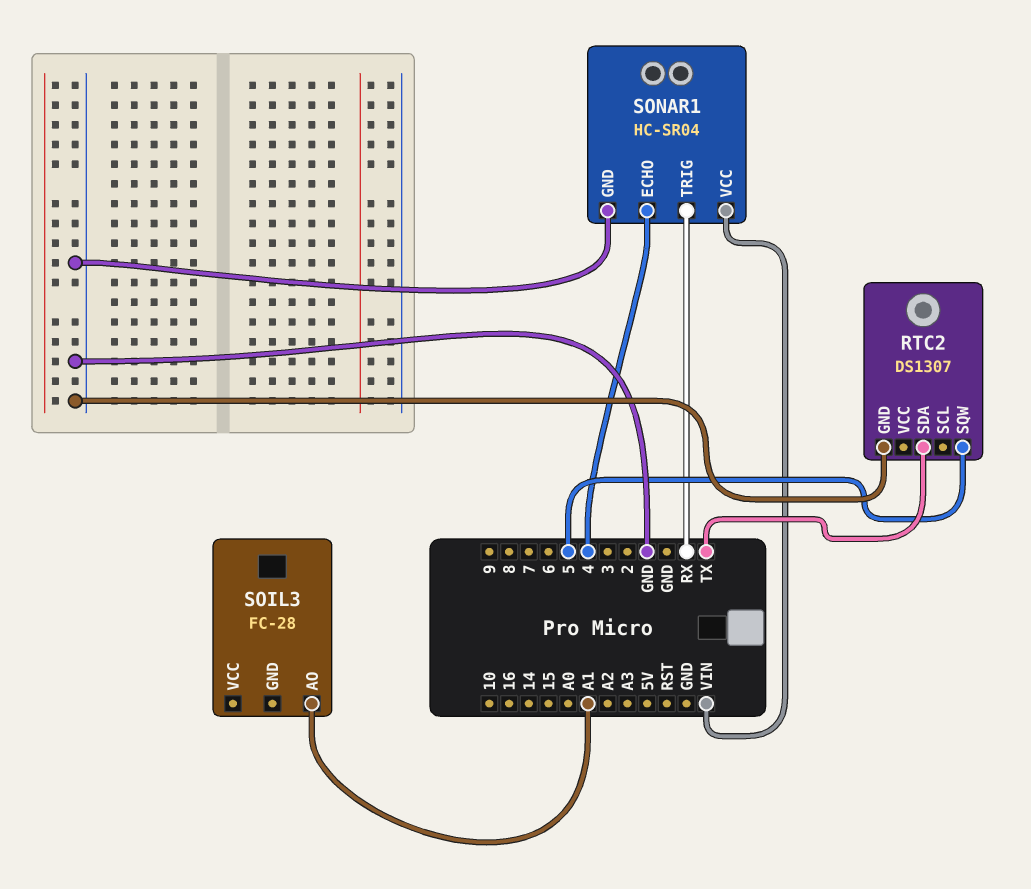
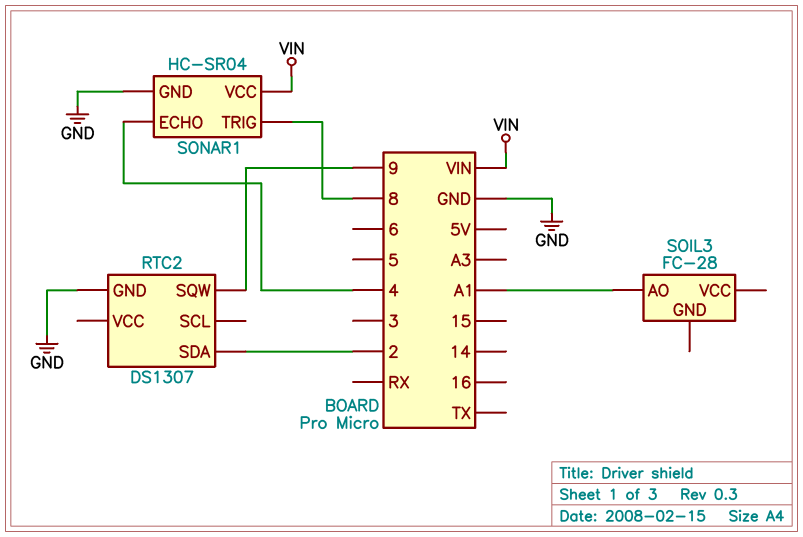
RTC2 pin SDA: TX -> 2
RTC2 pin SQW: 5 -> 9
SONAR1 pin TRIG: RX -> 8

